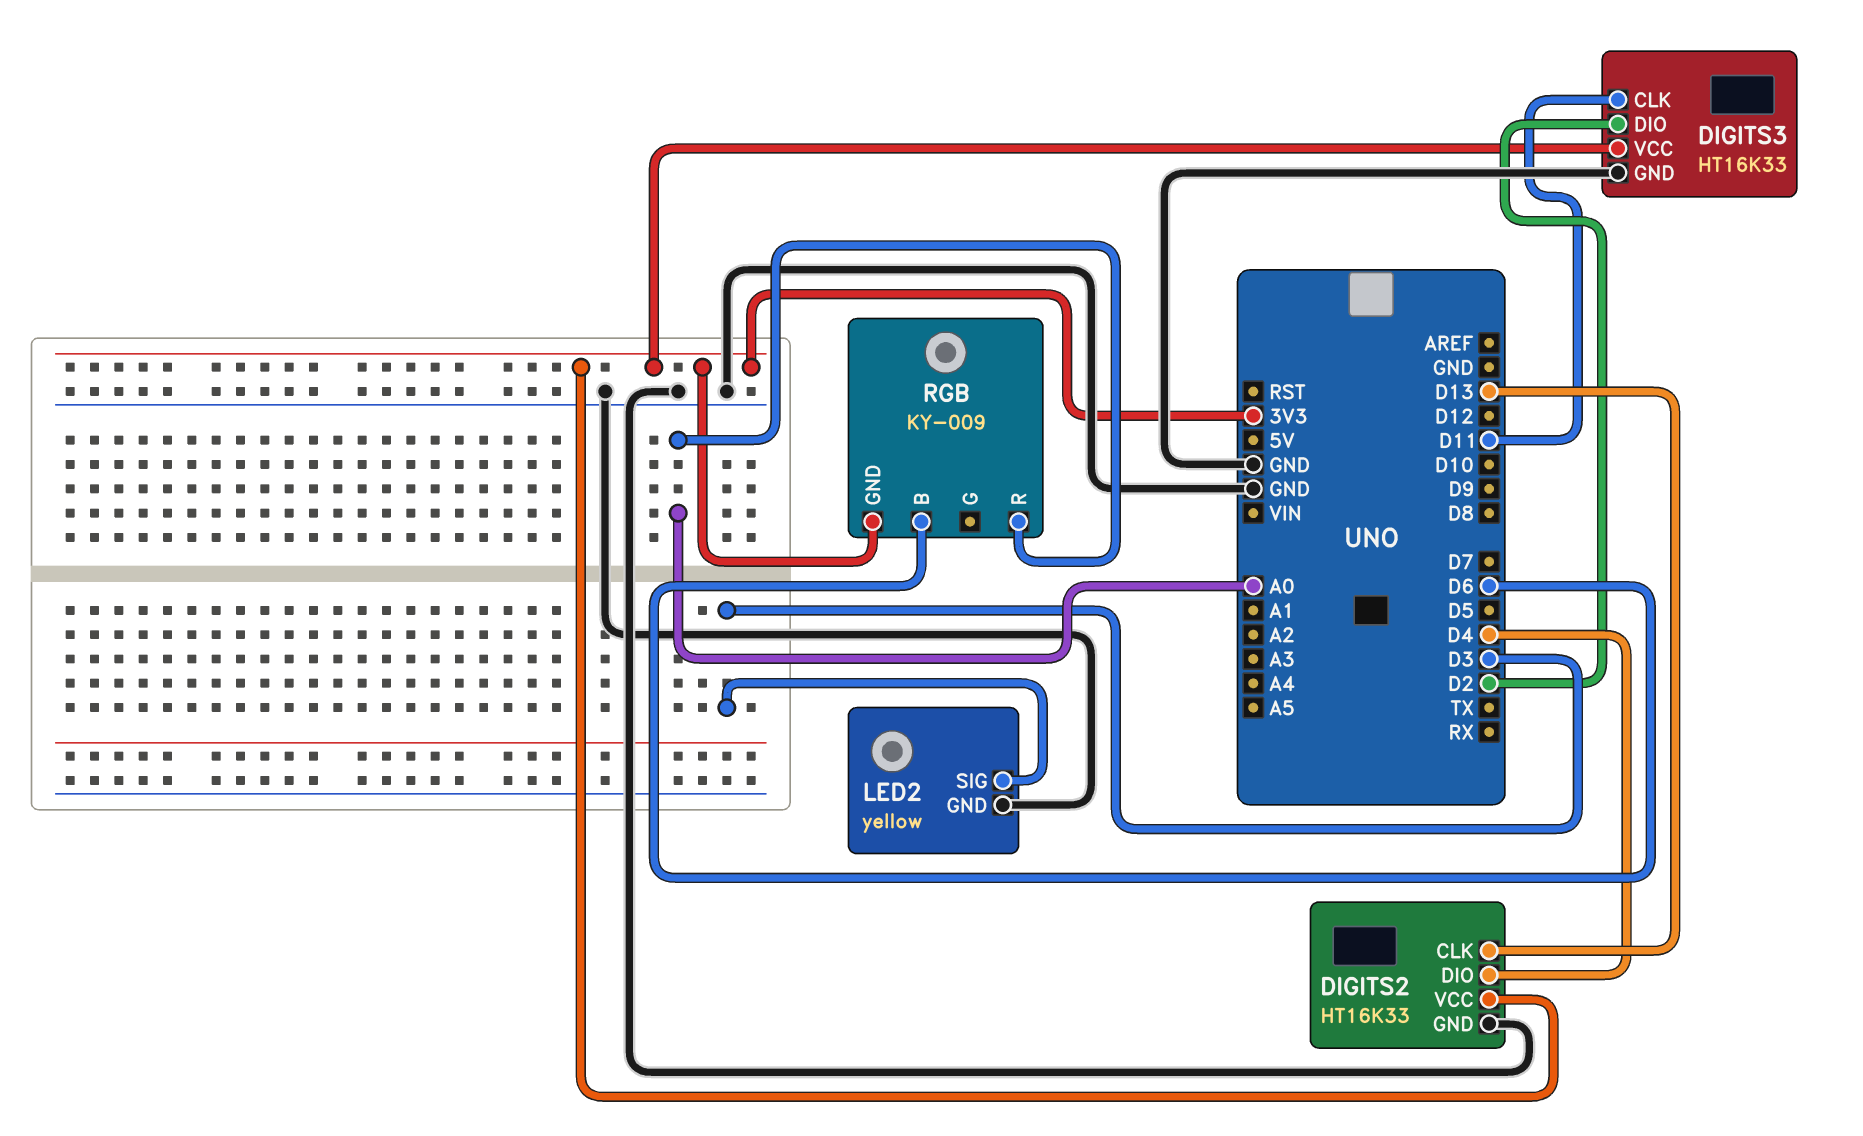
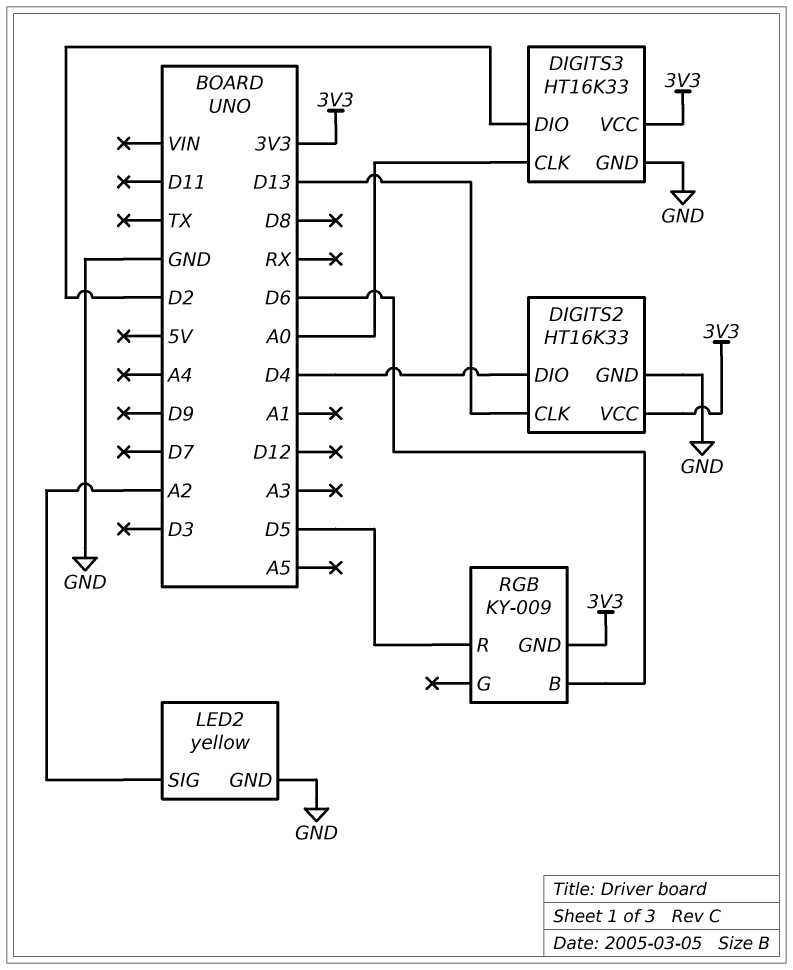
DIGITS3 pin CLK: D11 -> A0
LED2 pin SIG: D3 -> A2
RGB pin R: A0 -> D5

